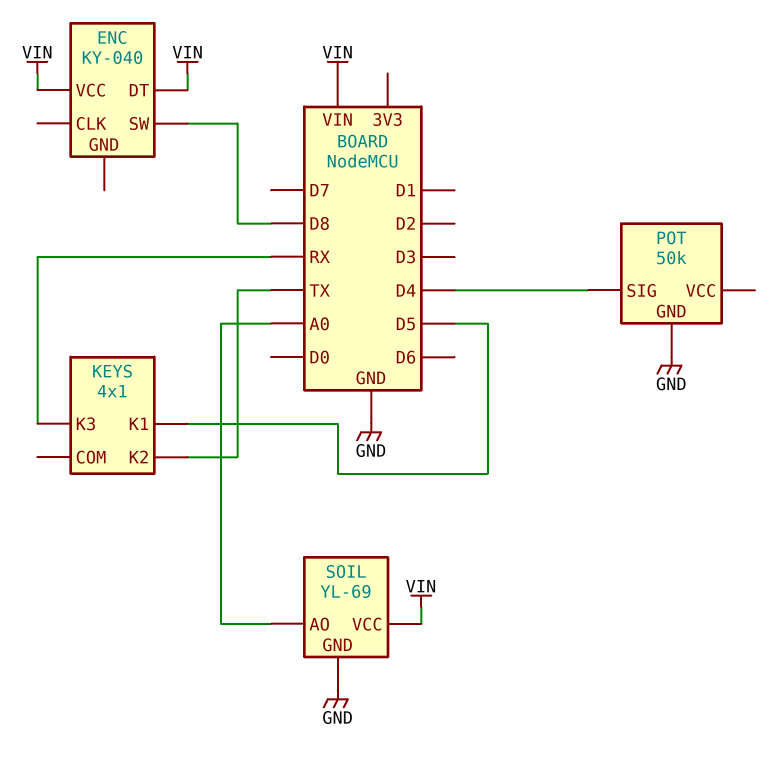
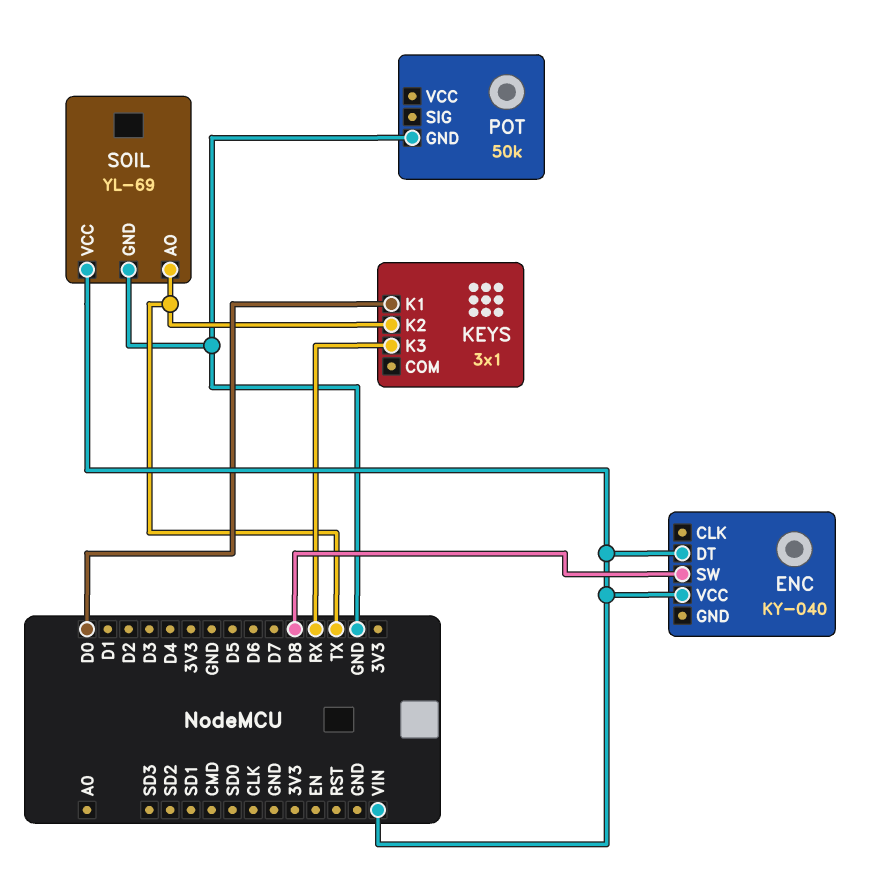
KEYS: 4x1 -> 3x1
KEYS pin K1: D5 -> D0
POT pin SIG: D4 -> none
SOIL pin AO: A0 -> TX

